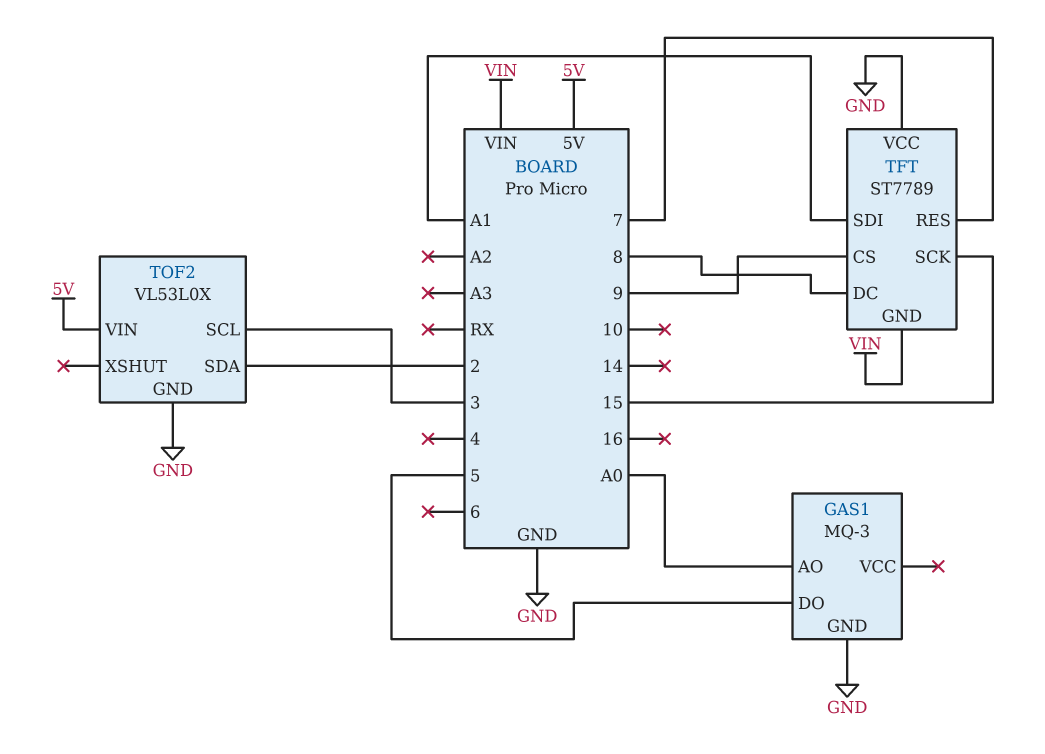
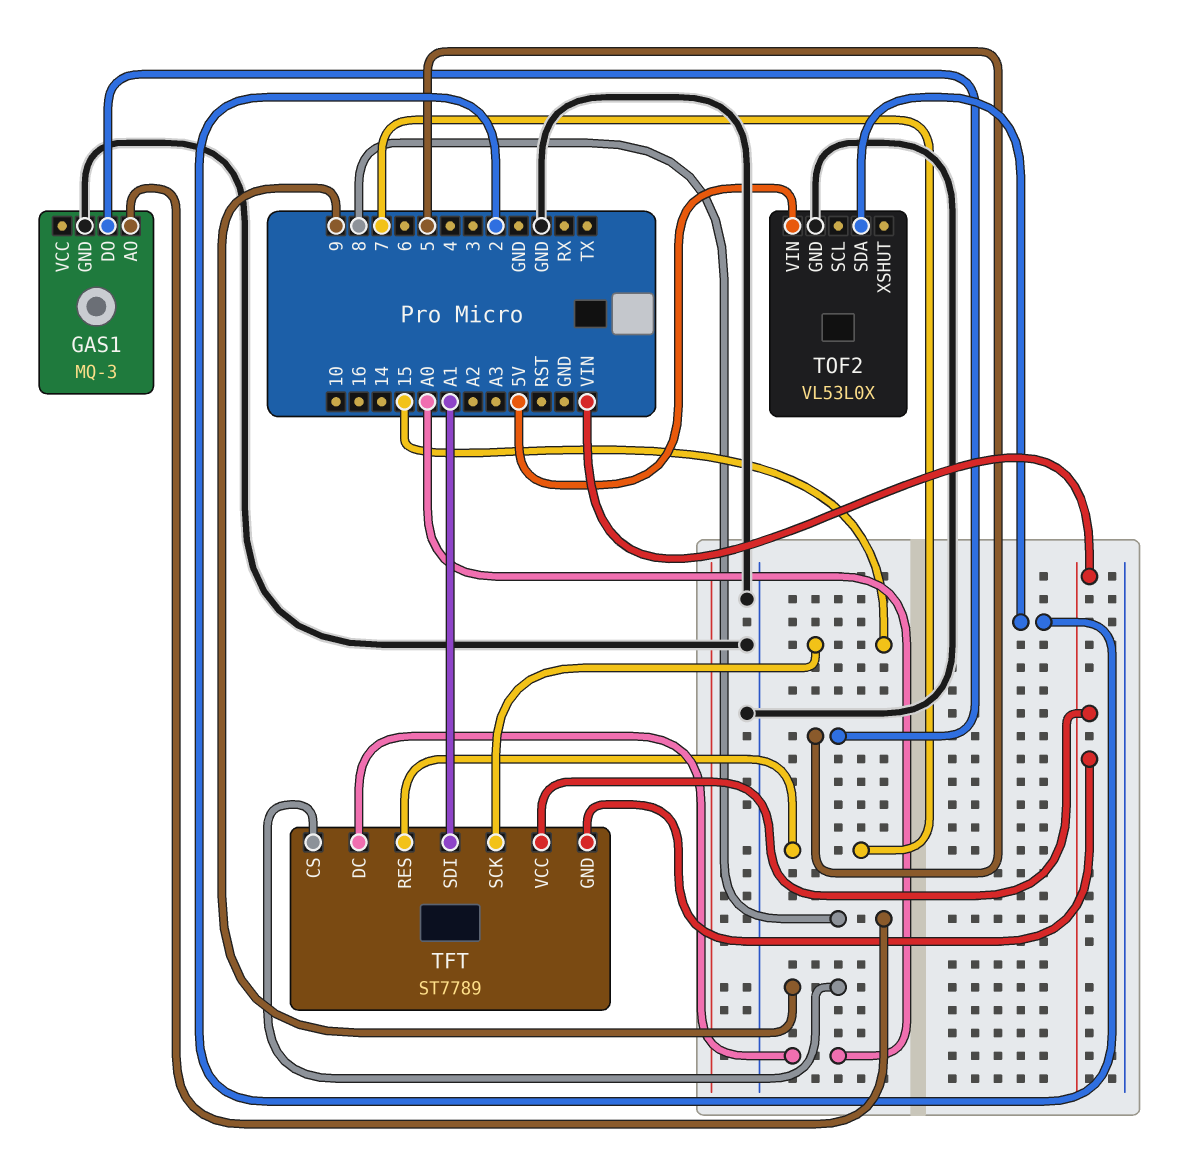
GAS1 pin AO: A0 -> 8
TFT pin DC: 8 -> A0
TFT pin VCC: GND -> VIN
TOF2 pin SCL: 3 -> none

